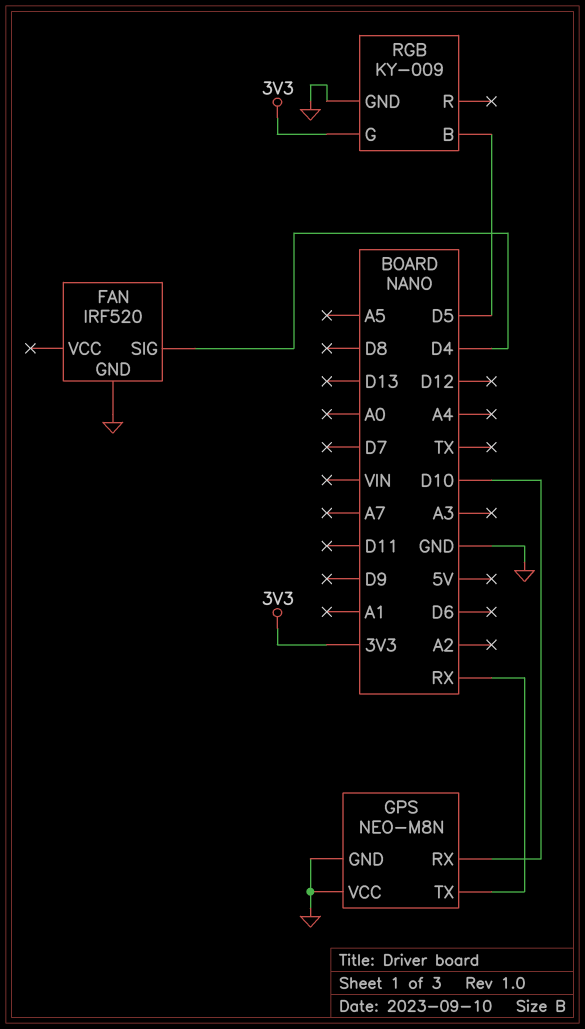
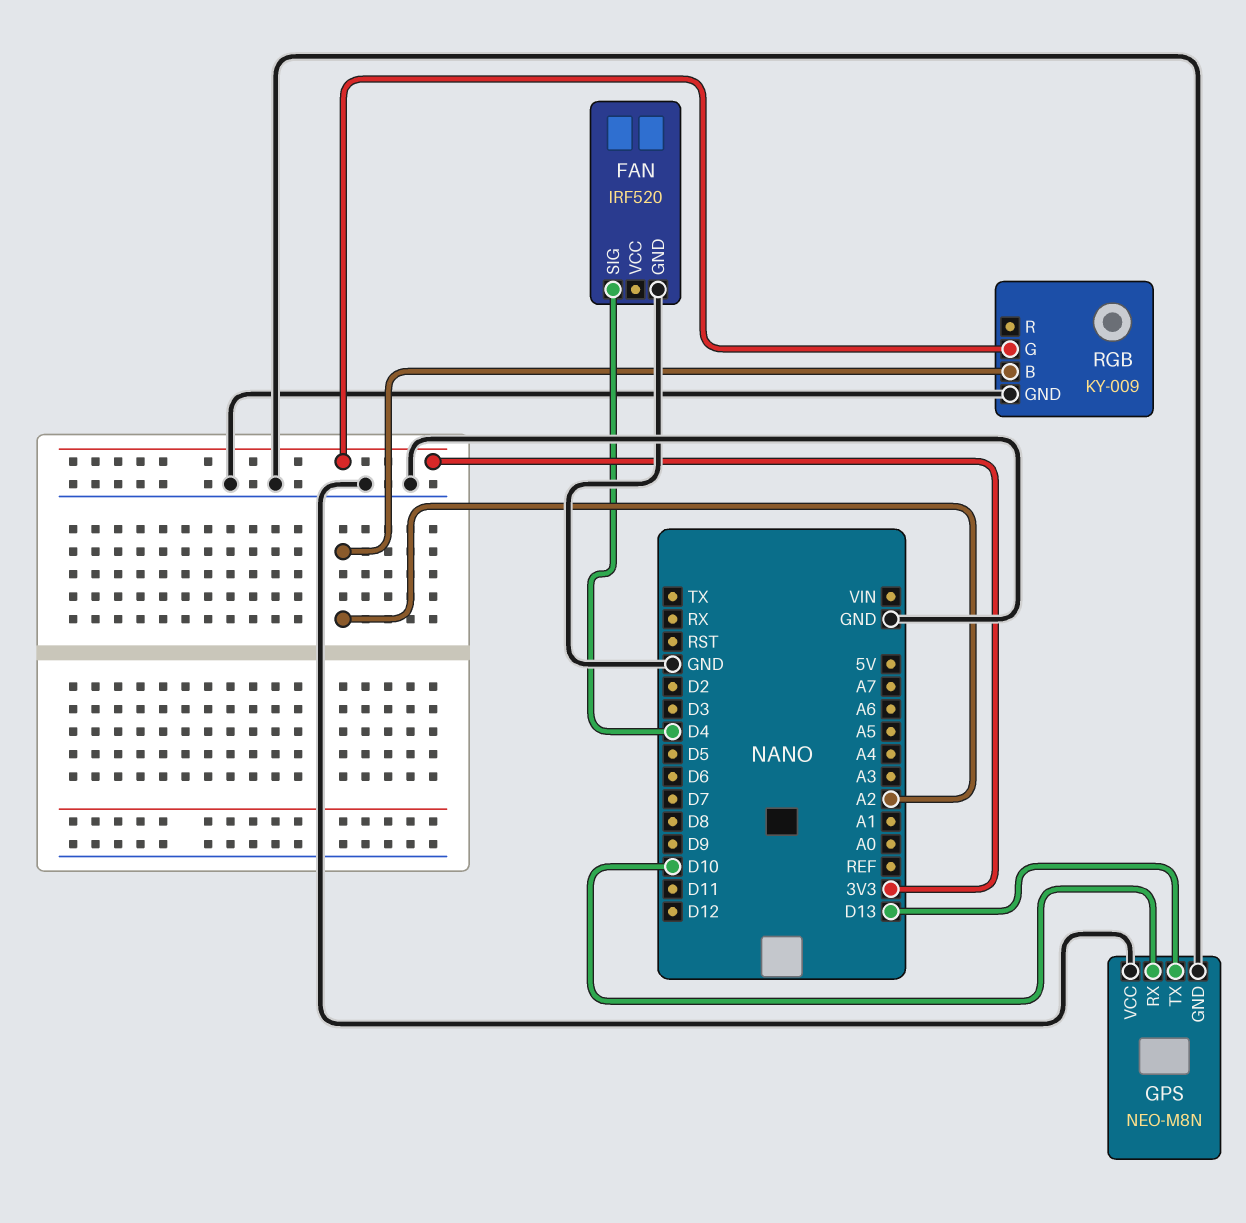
GPS pin TX: RX -> D13
RGB pin B: D5 -> A2

